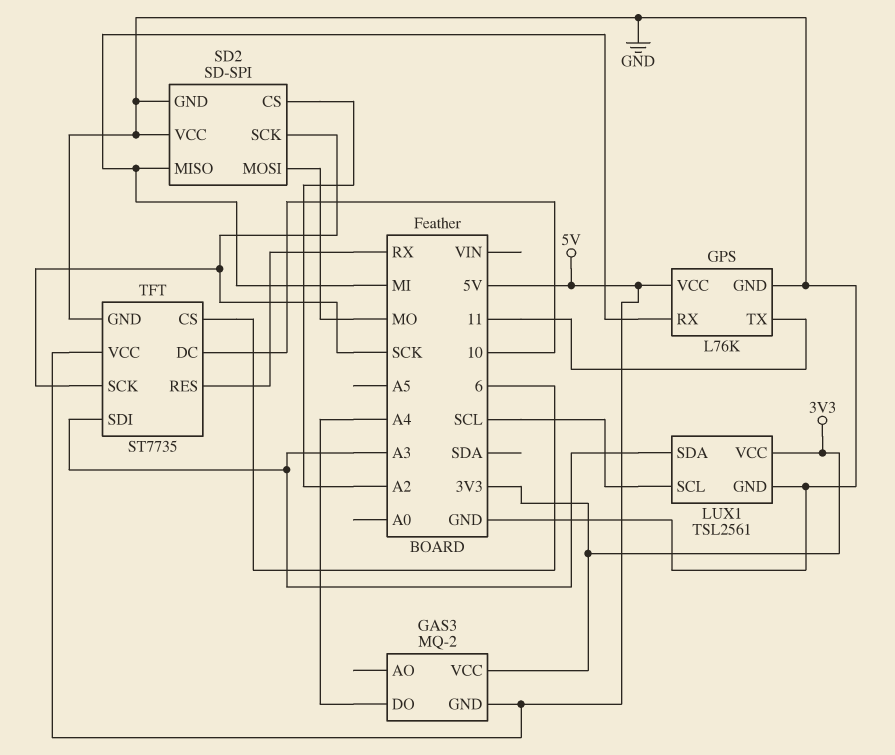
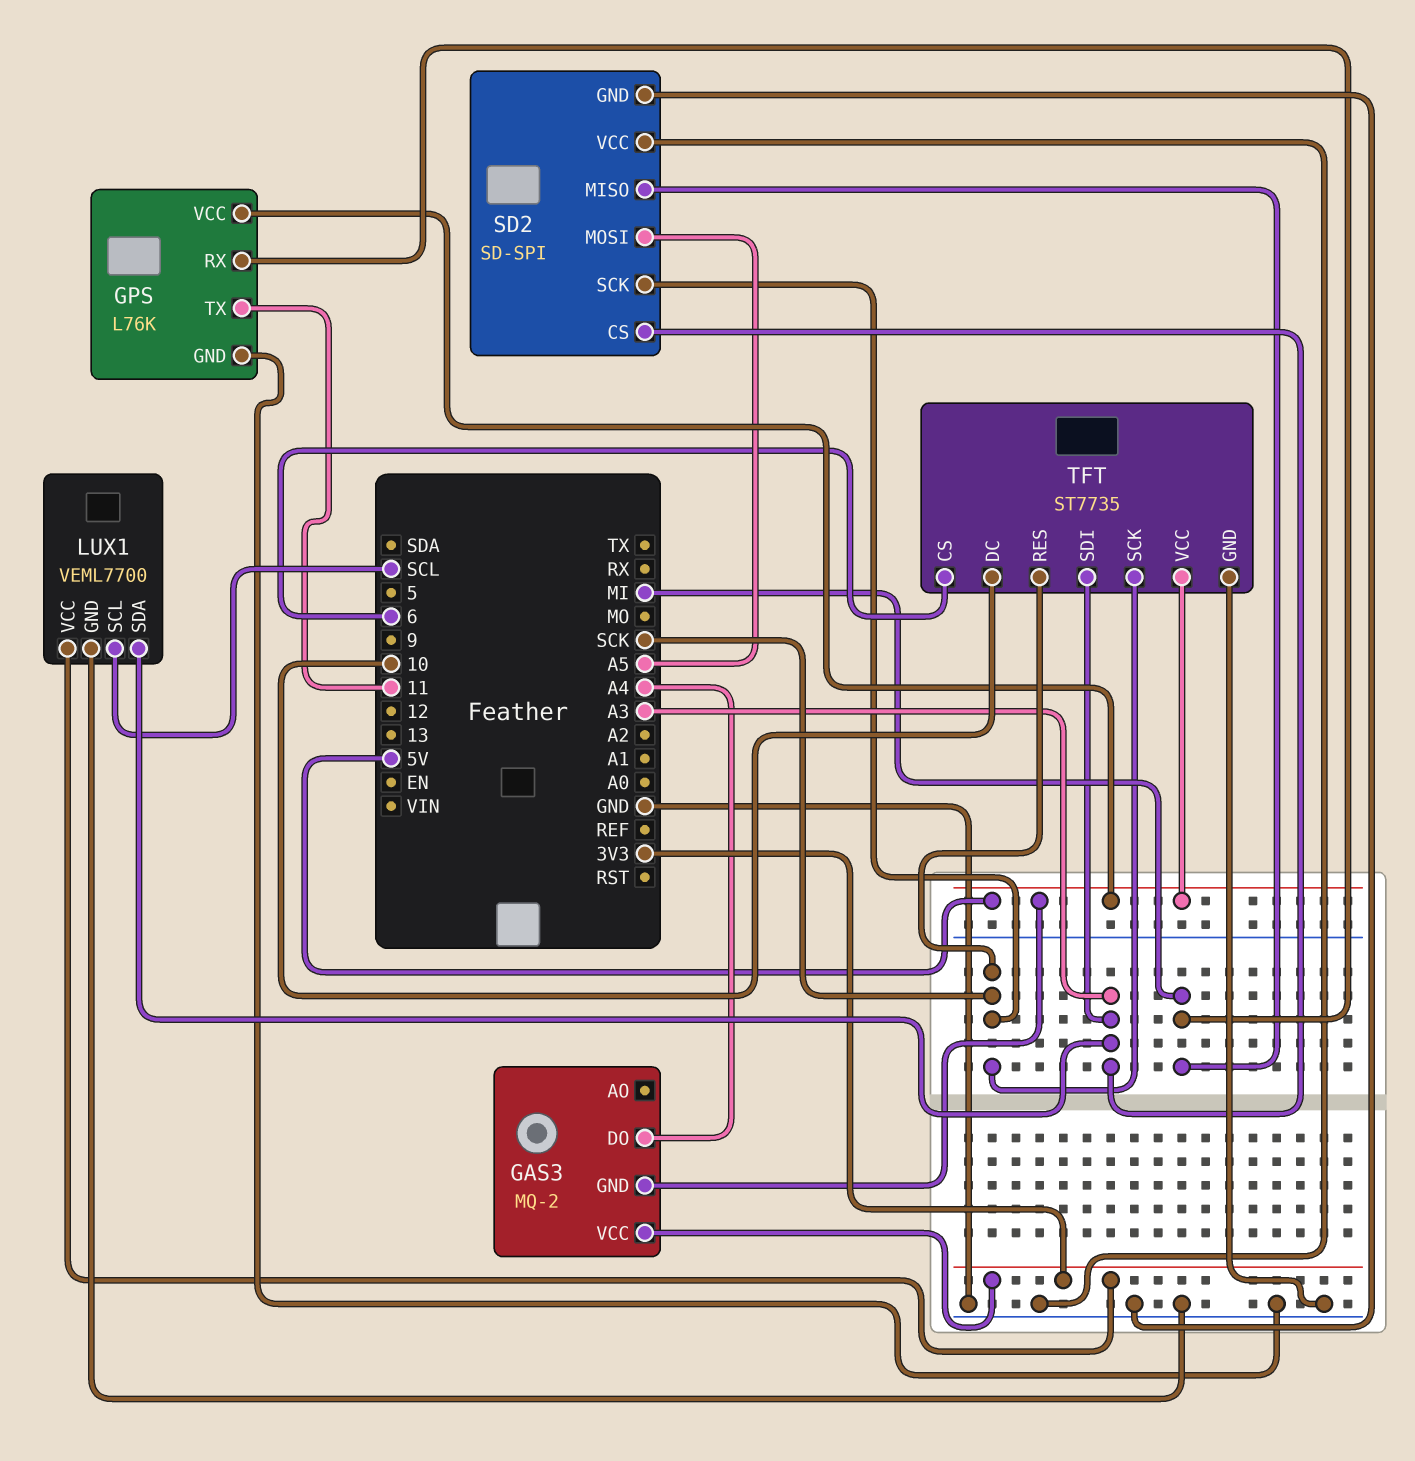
LUX1: TSL2561 -> VEML7700
SD2 pin CS: A2 -> A3
SD2 pin MOSI: MO -> A5
TFT pin RES: RX -> SCK

